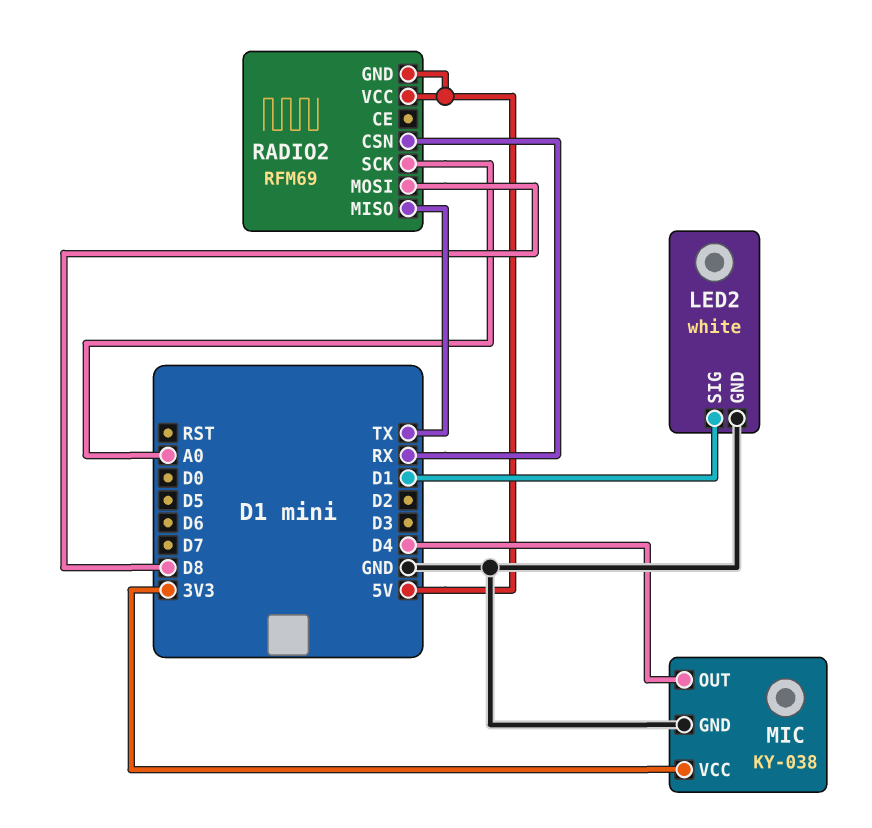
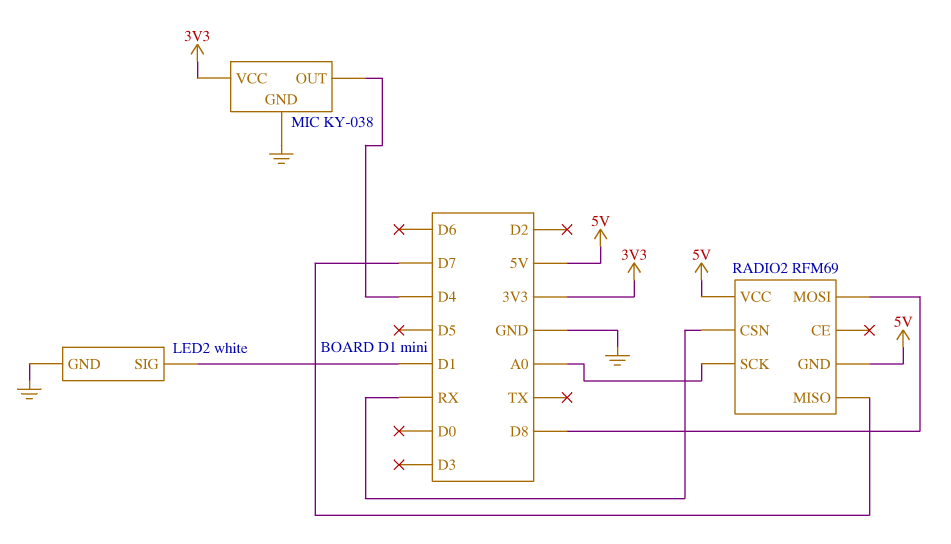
RADIO2 pin MISO: TX -> D7

